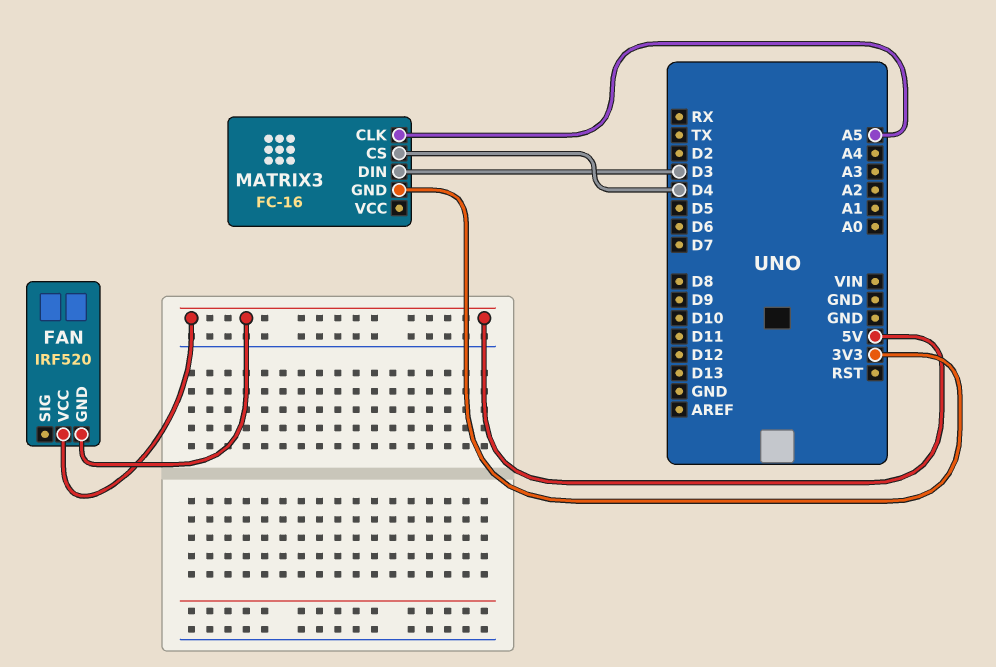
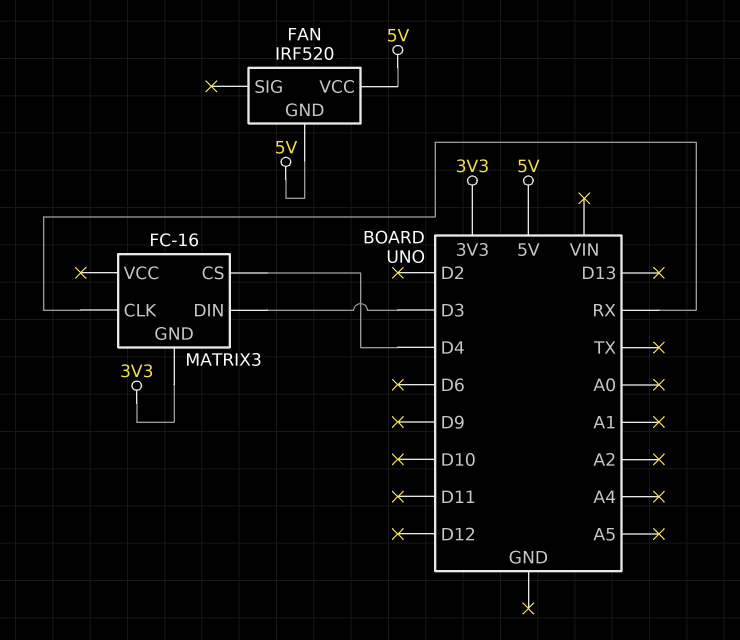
MATRIX3 pin CLK: A5 -> RX

